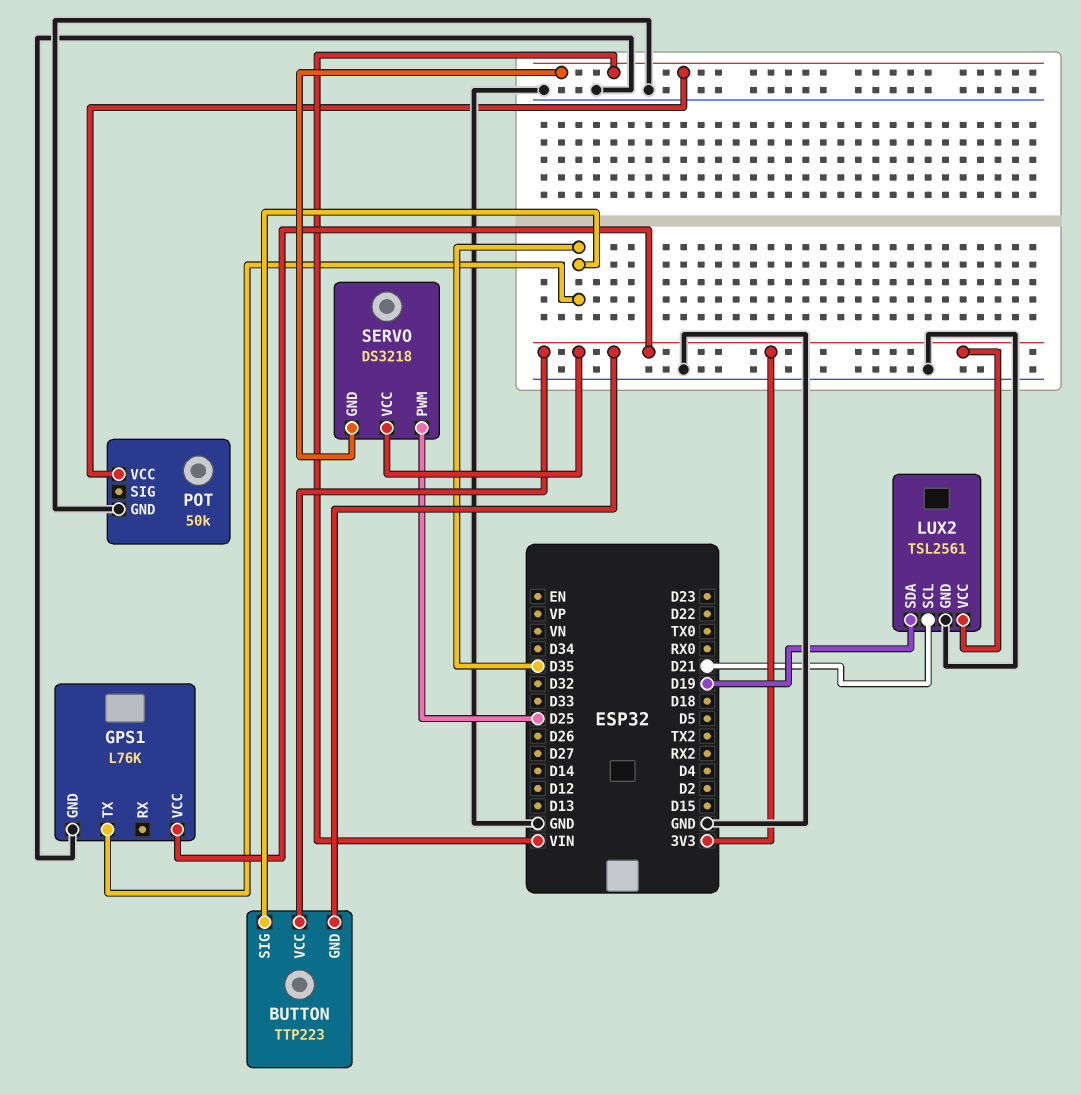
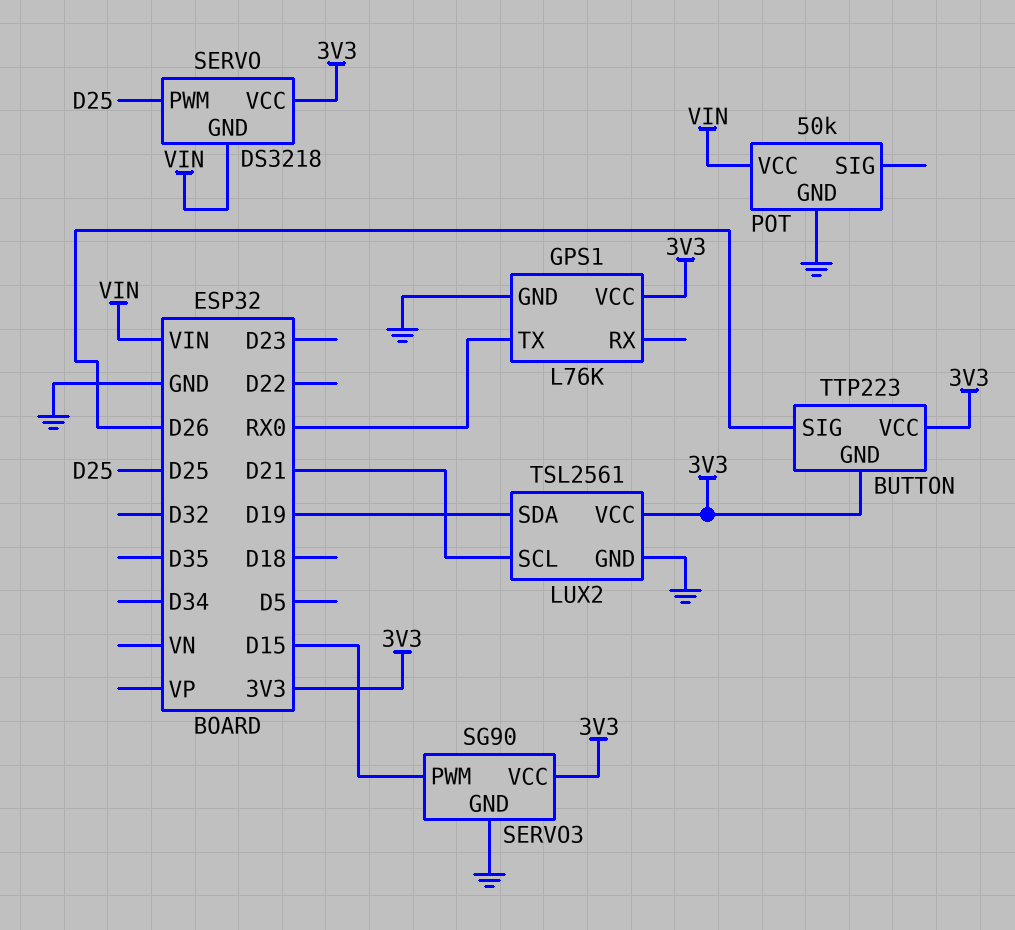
BUTTON pin SIG: D35 -> D26
GPS1 pin TX: D35 -> RX0
SERVO3: none -> SG90
SERVO3 pin GND: none -> GND
SERVO3 pin PWM: none -> D15
SERVO3 pin VCC: none -> 3V3

